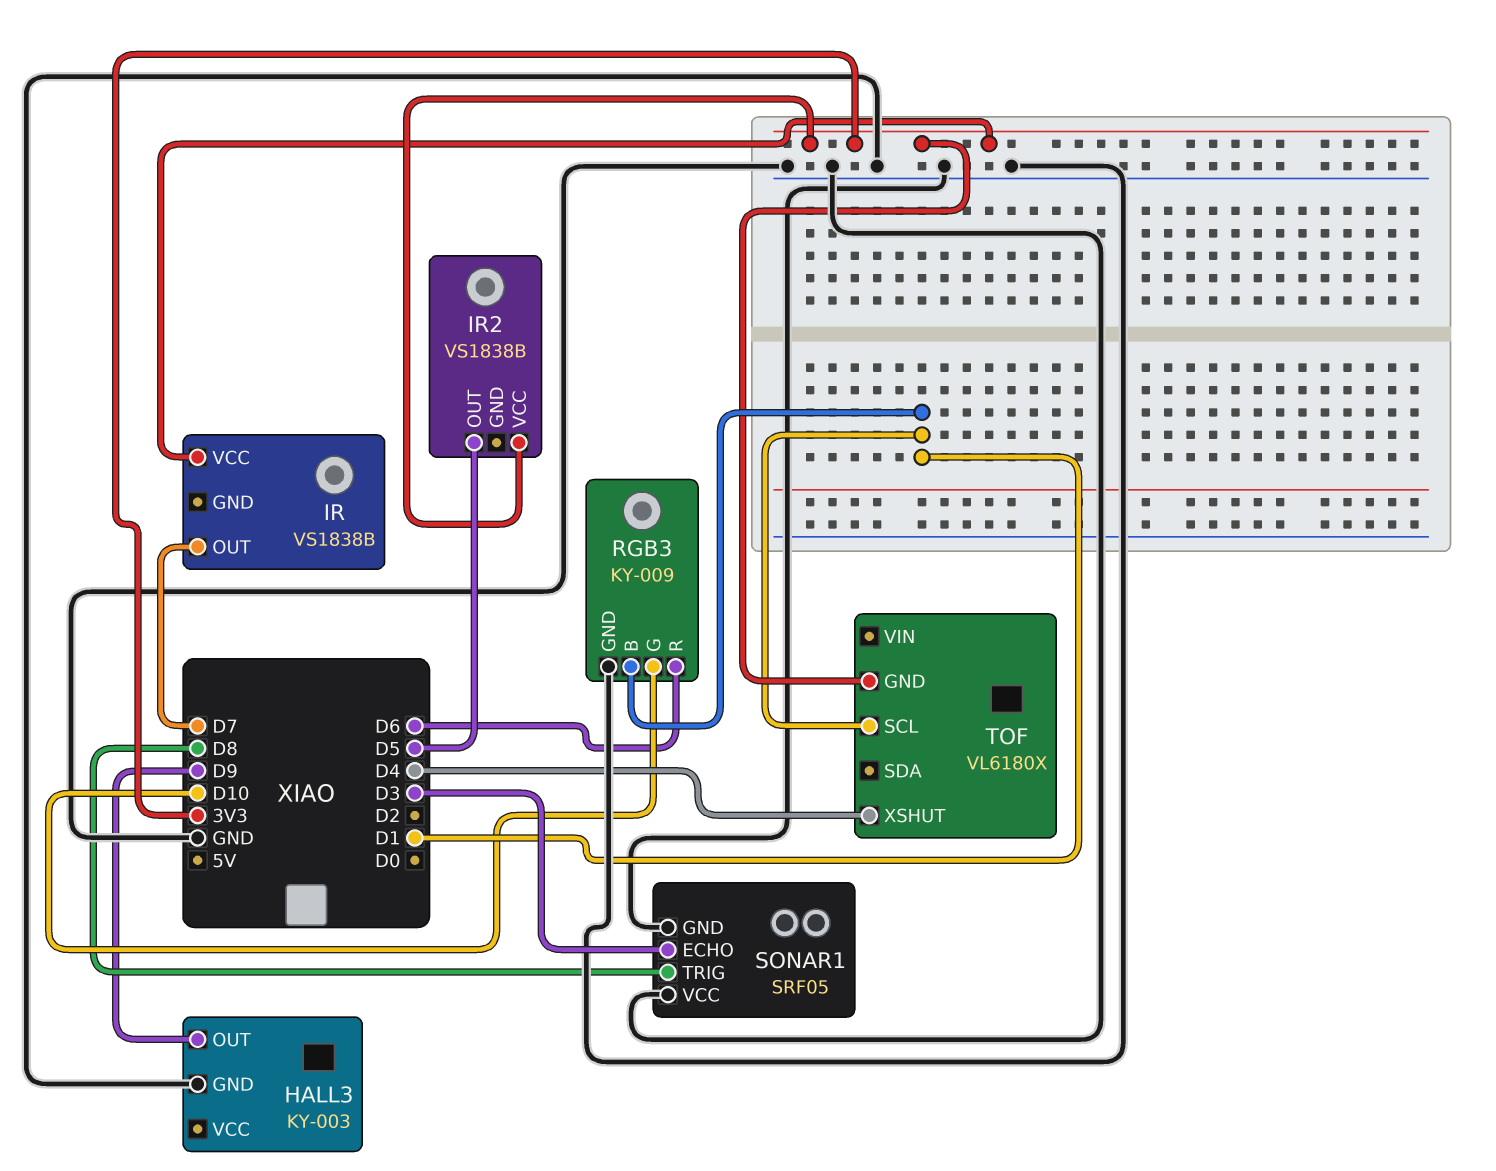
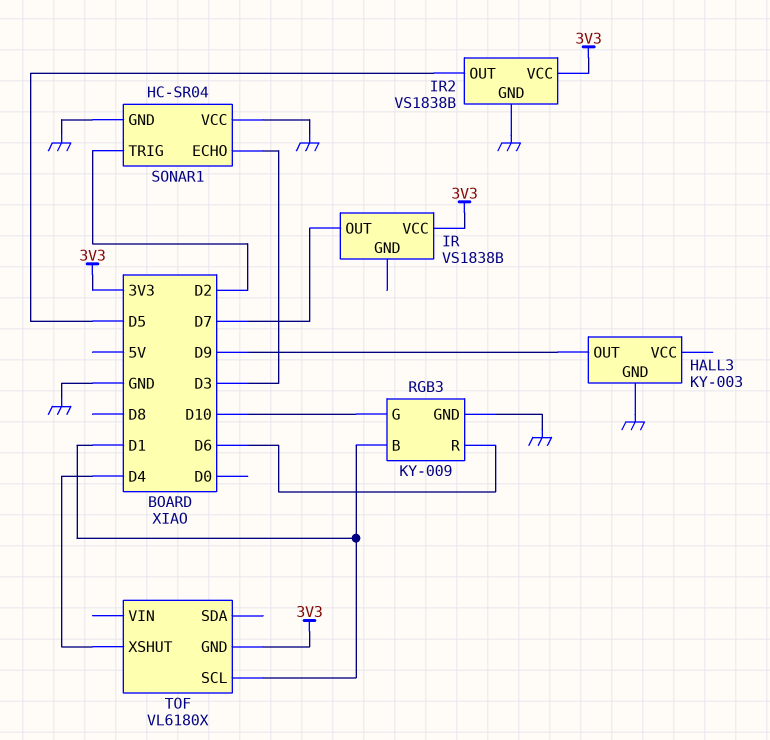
IR2 pin GND: none -> GND
SONAR1: SRF05 -> HC-SR04
SONAR1 pin TRIG: D8 -> D2

